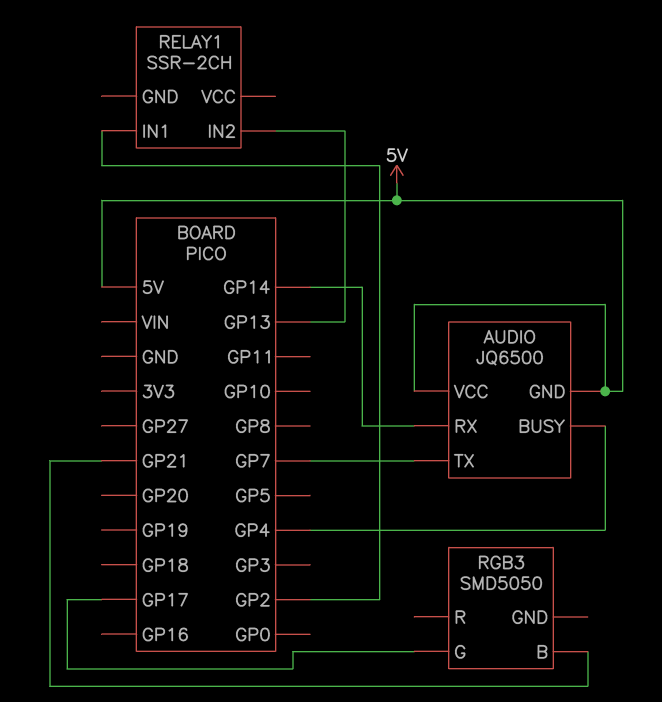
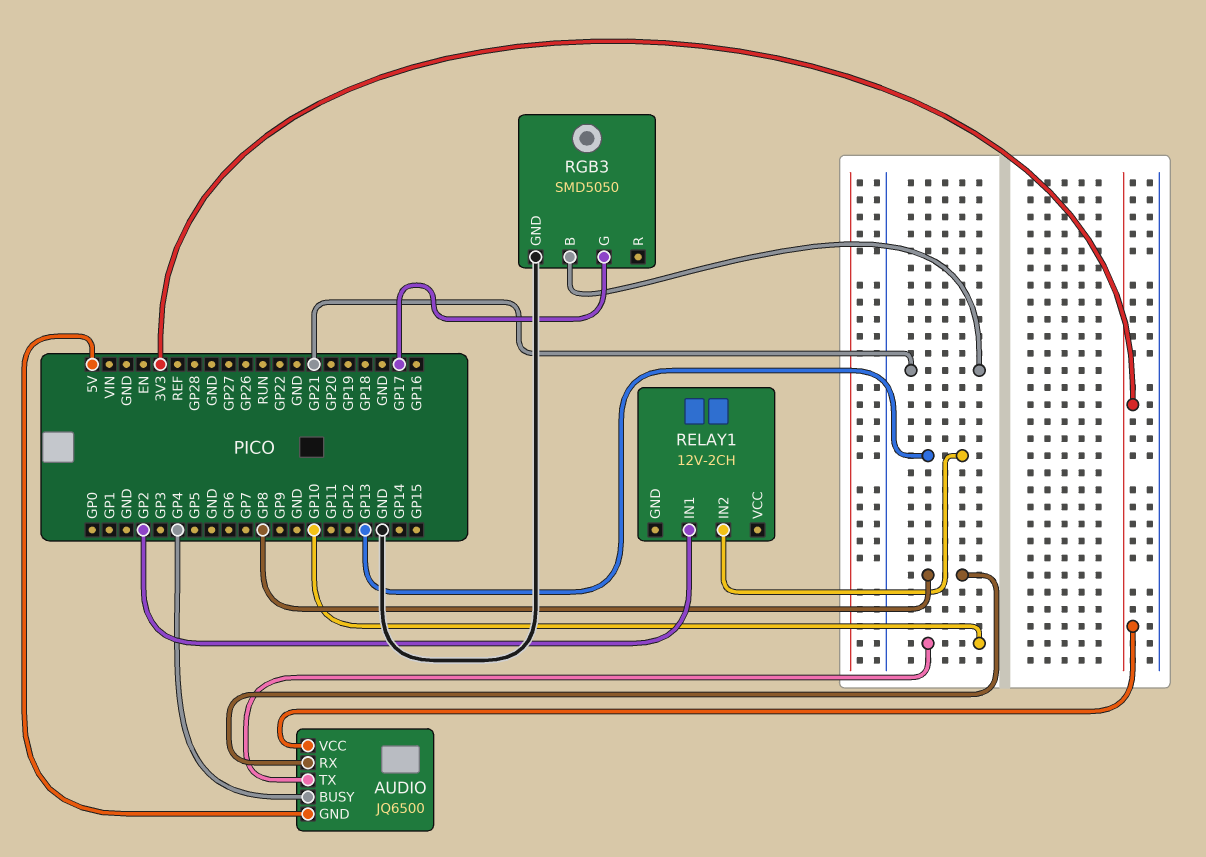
AUDIO pin RX: GP14 -> GP8
AUDIO pin TX: GP7 -> GP10
AUDIO pin VCC: 5V -> 3V3
RELAY1: SSR-2CH -> 12V-2CH
RGB3 pin GND: none -> GND

